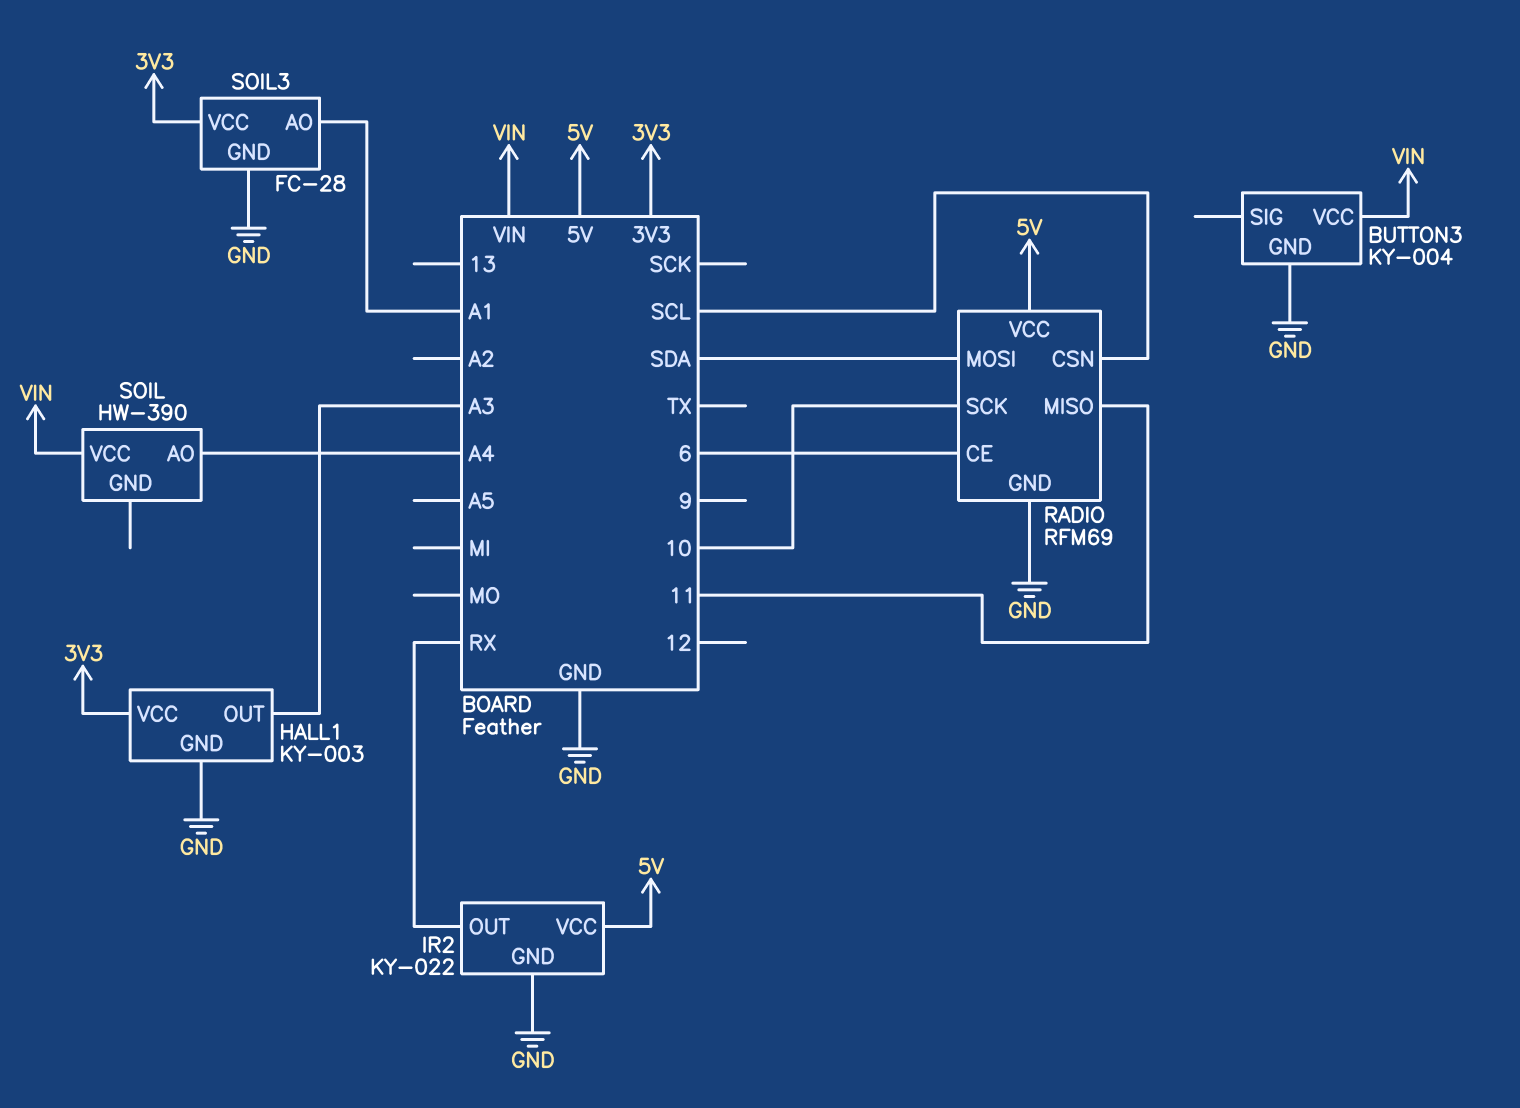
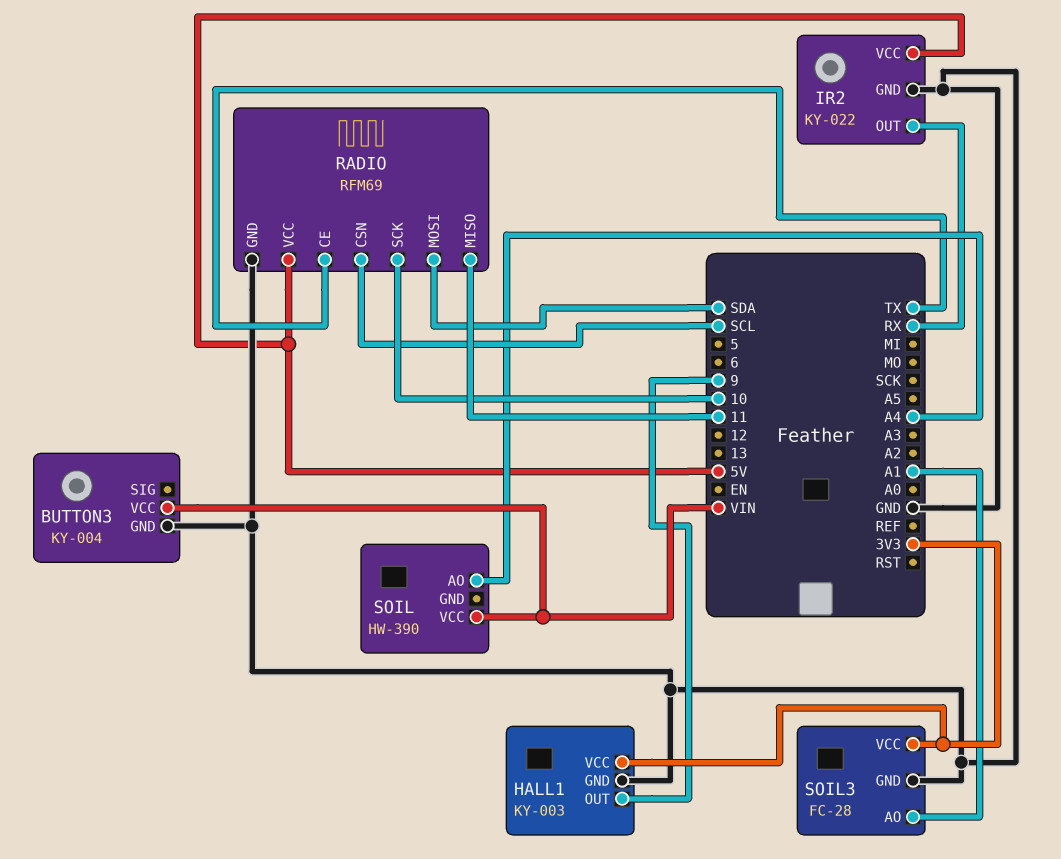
HALL1 pin OUT: A3 -> 9
RADIO pin CE: 6 -> TX

